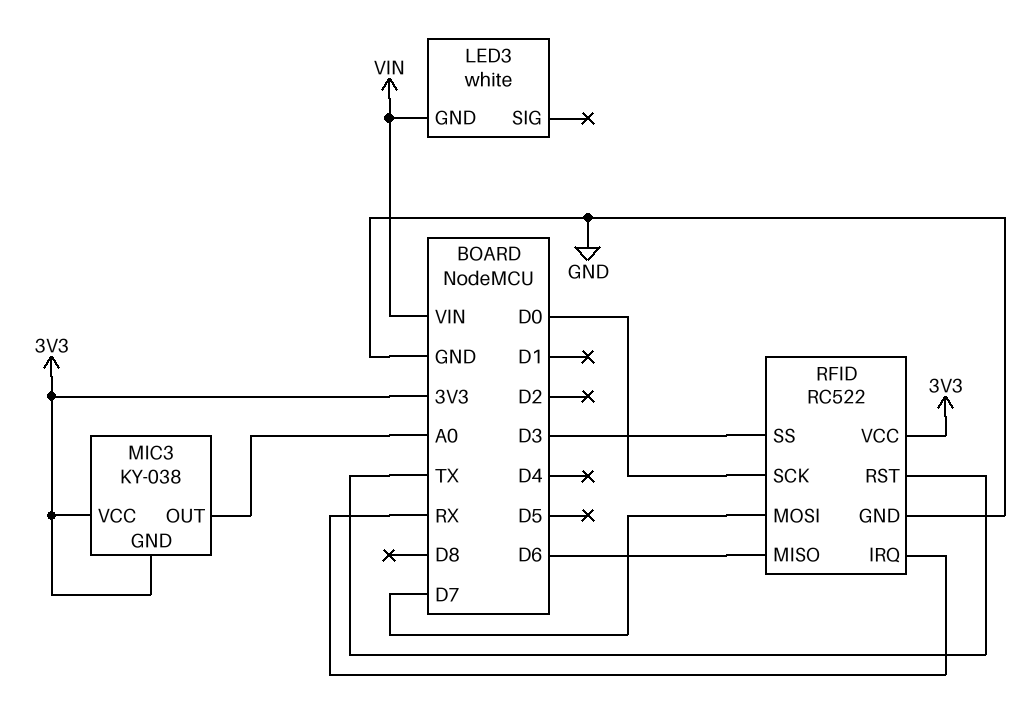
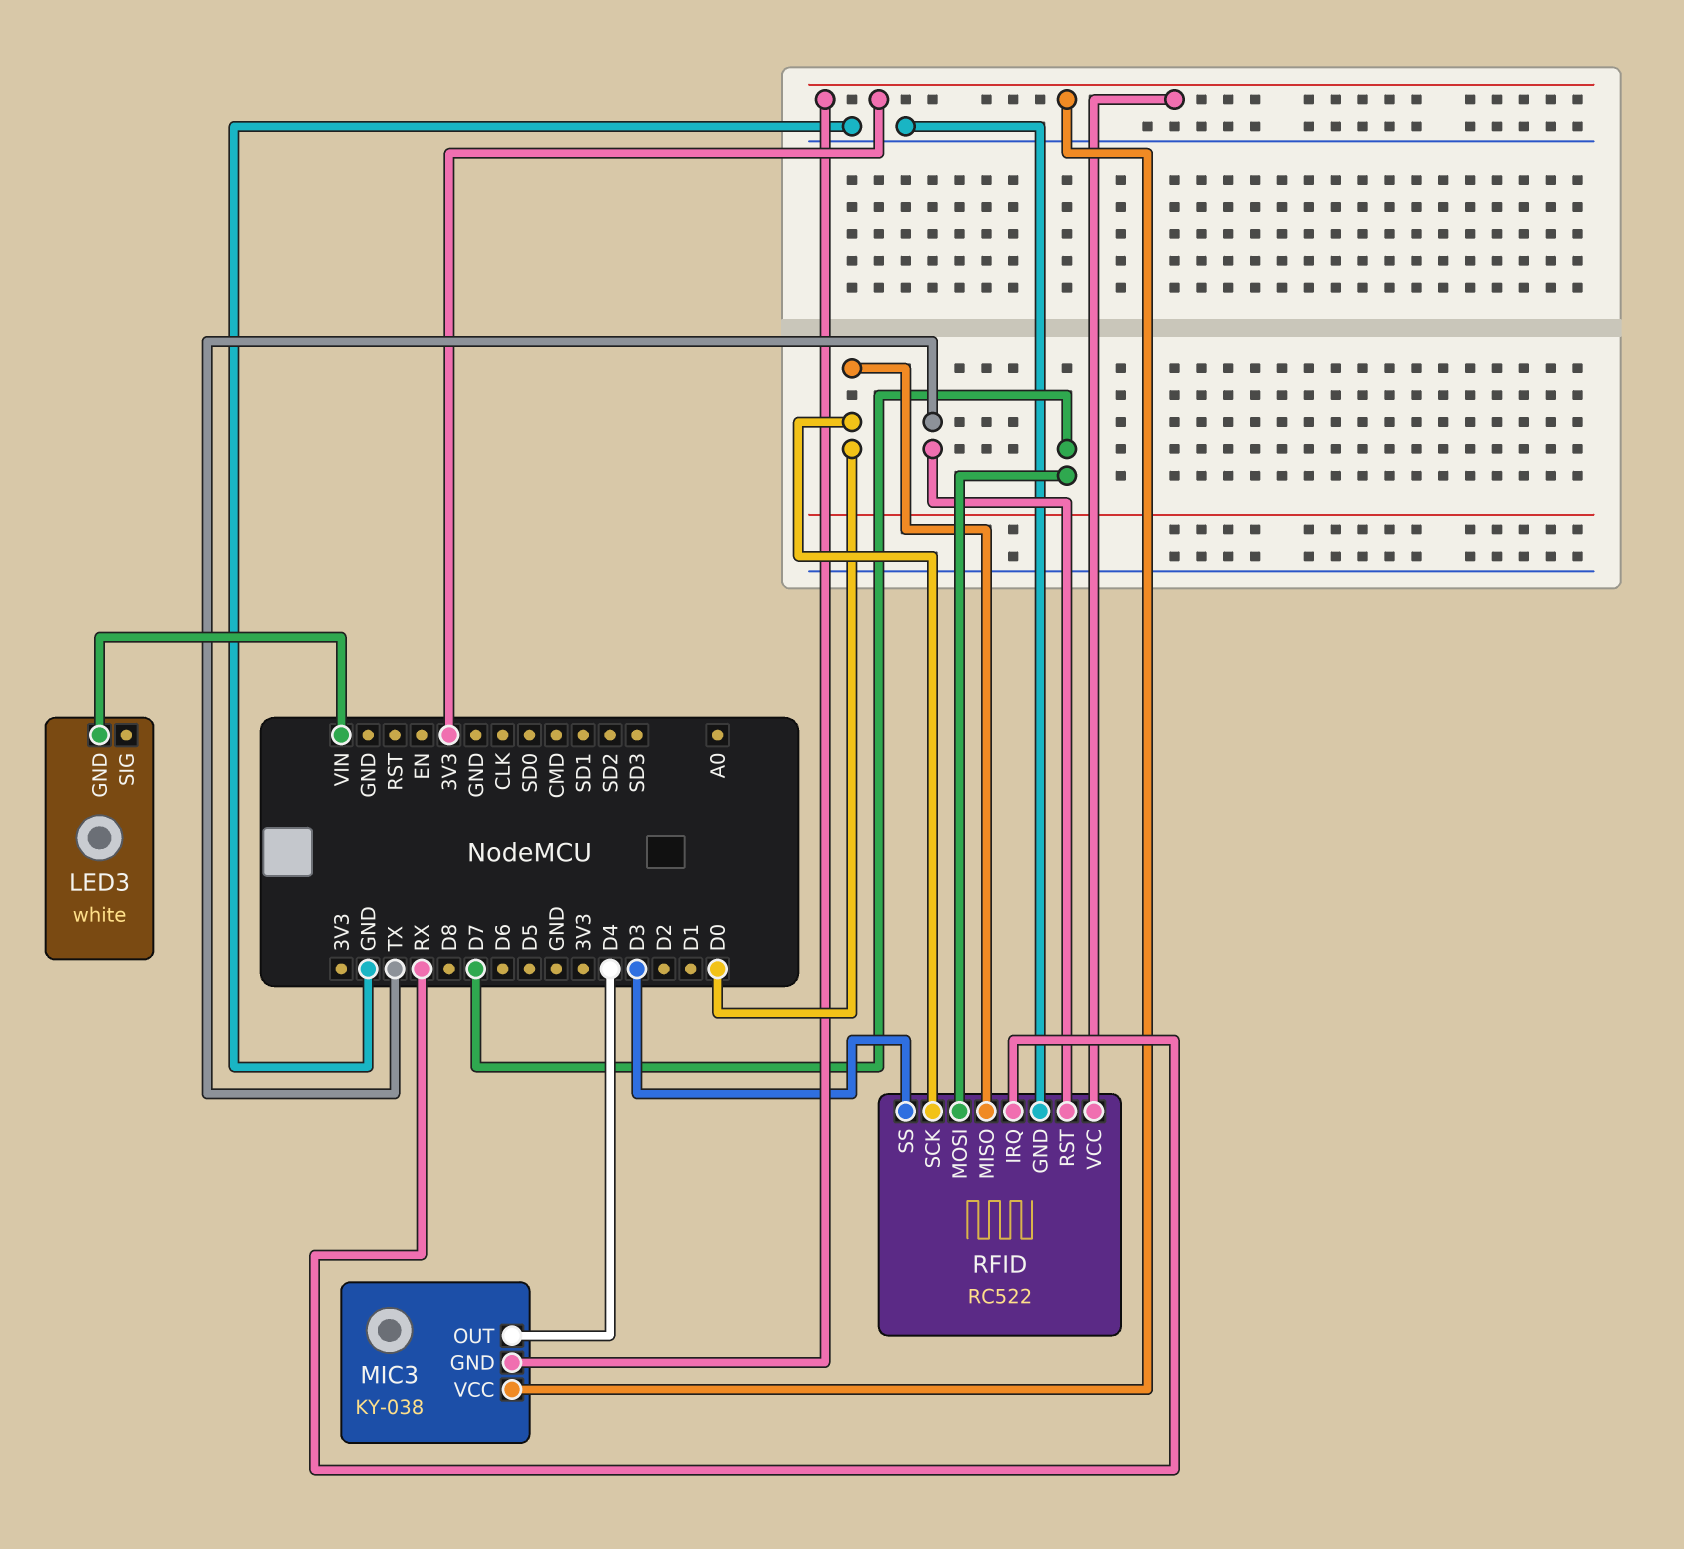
MIC3 pin OUT: A0 -> D4
RFID pin MISO: D6 -> D0

